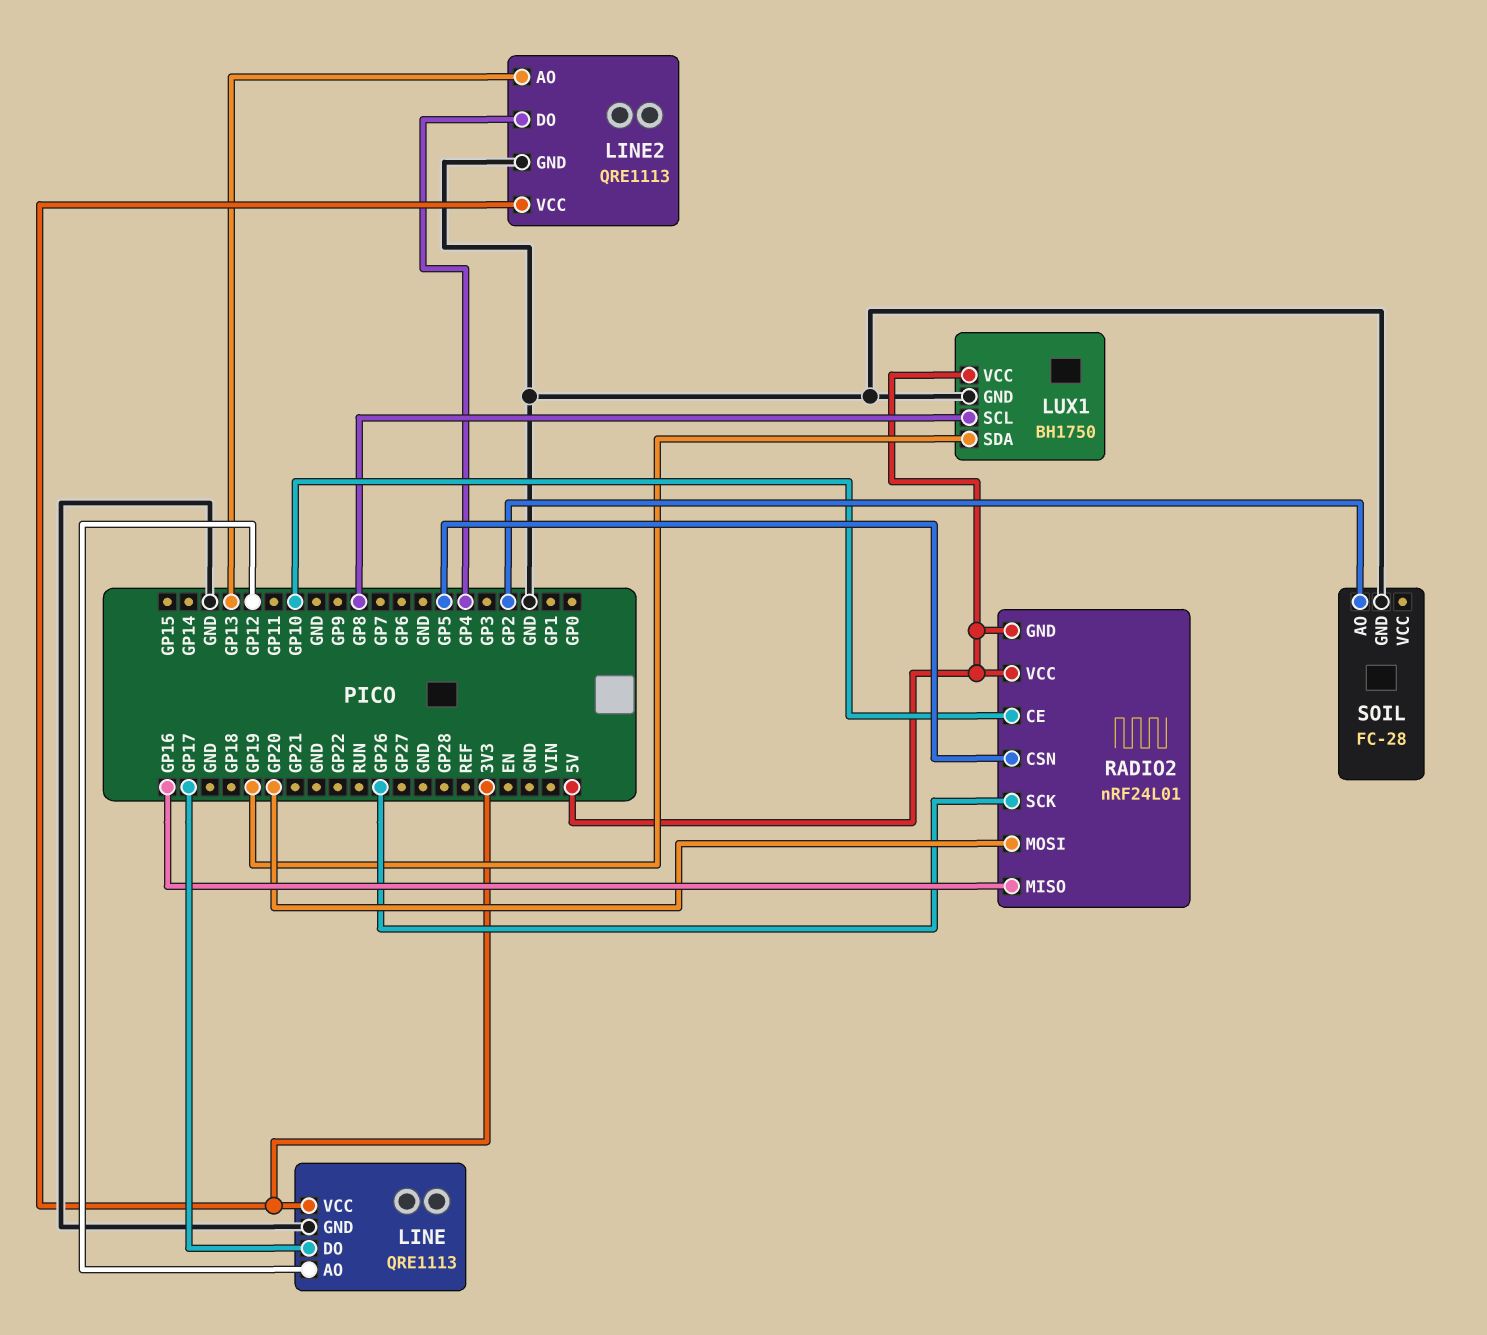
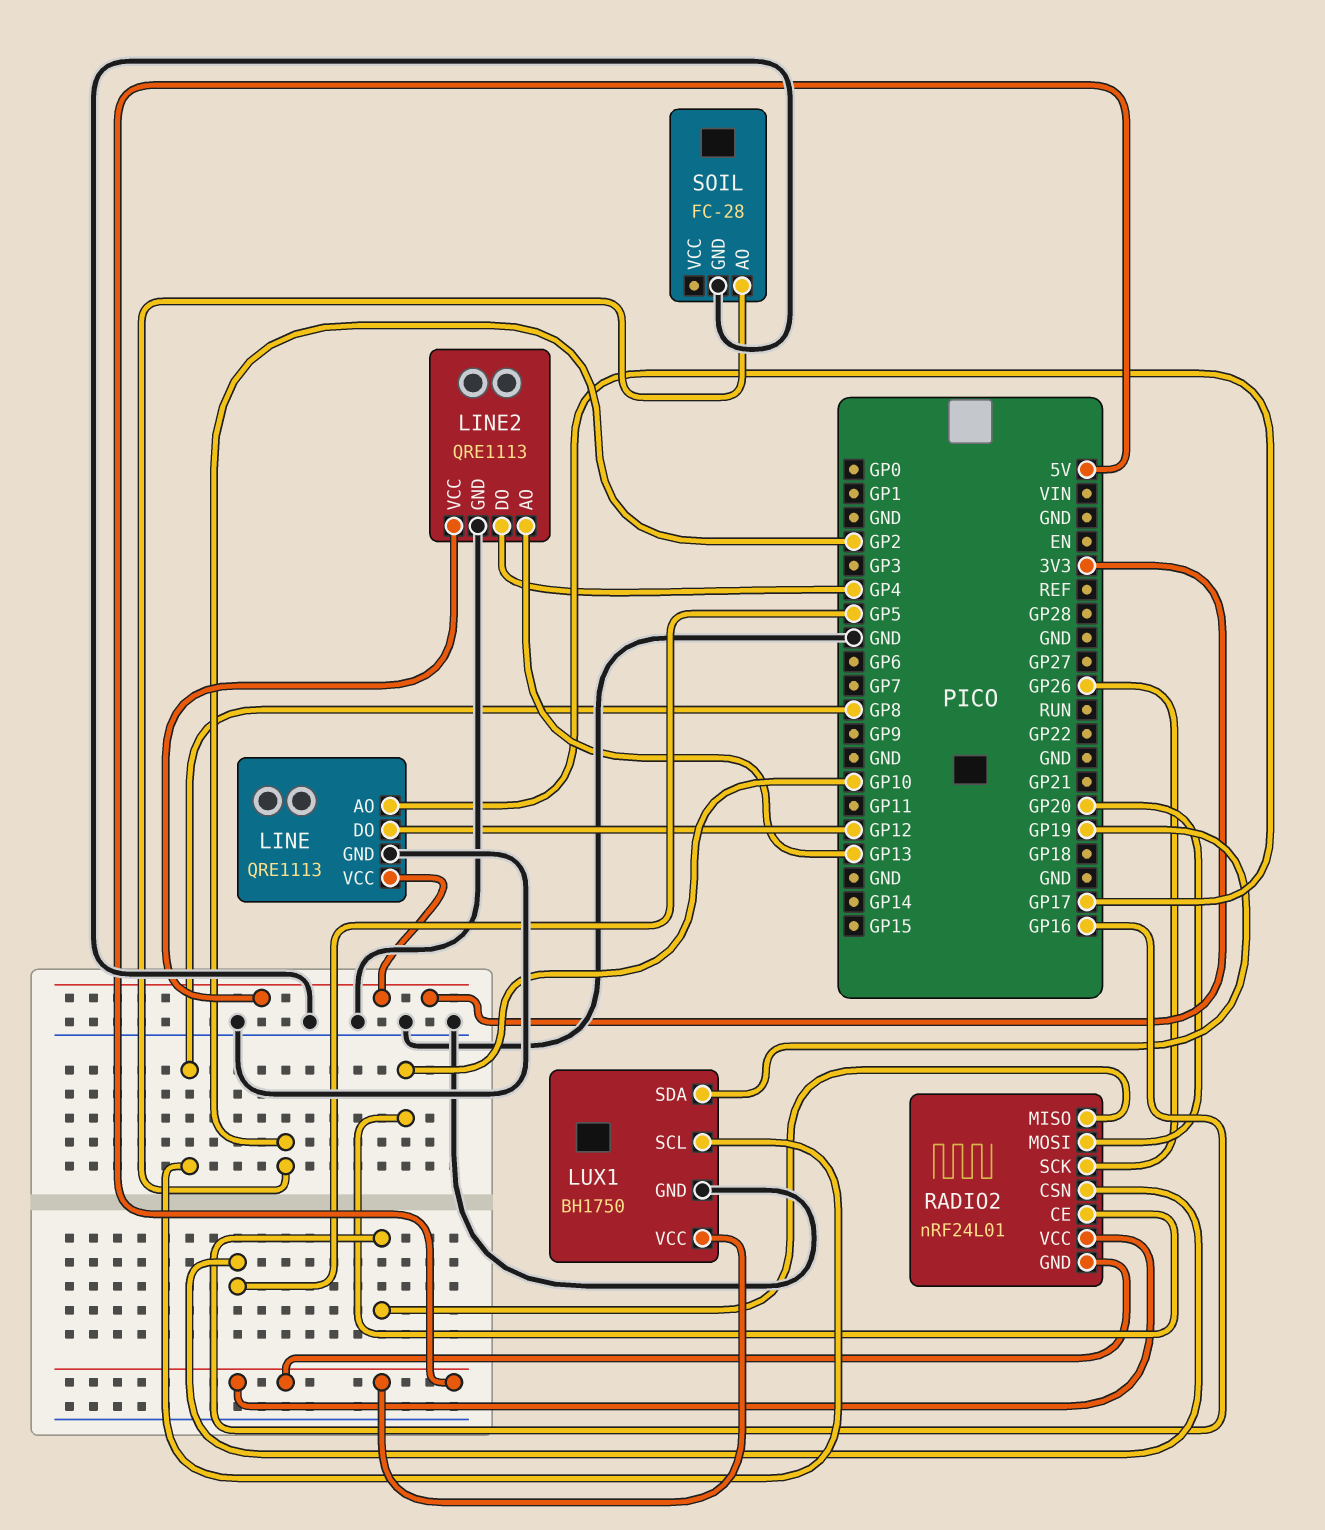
LINE pin AO: GP12 -> GP17
LINE pin DO: GP17 -> GP12

